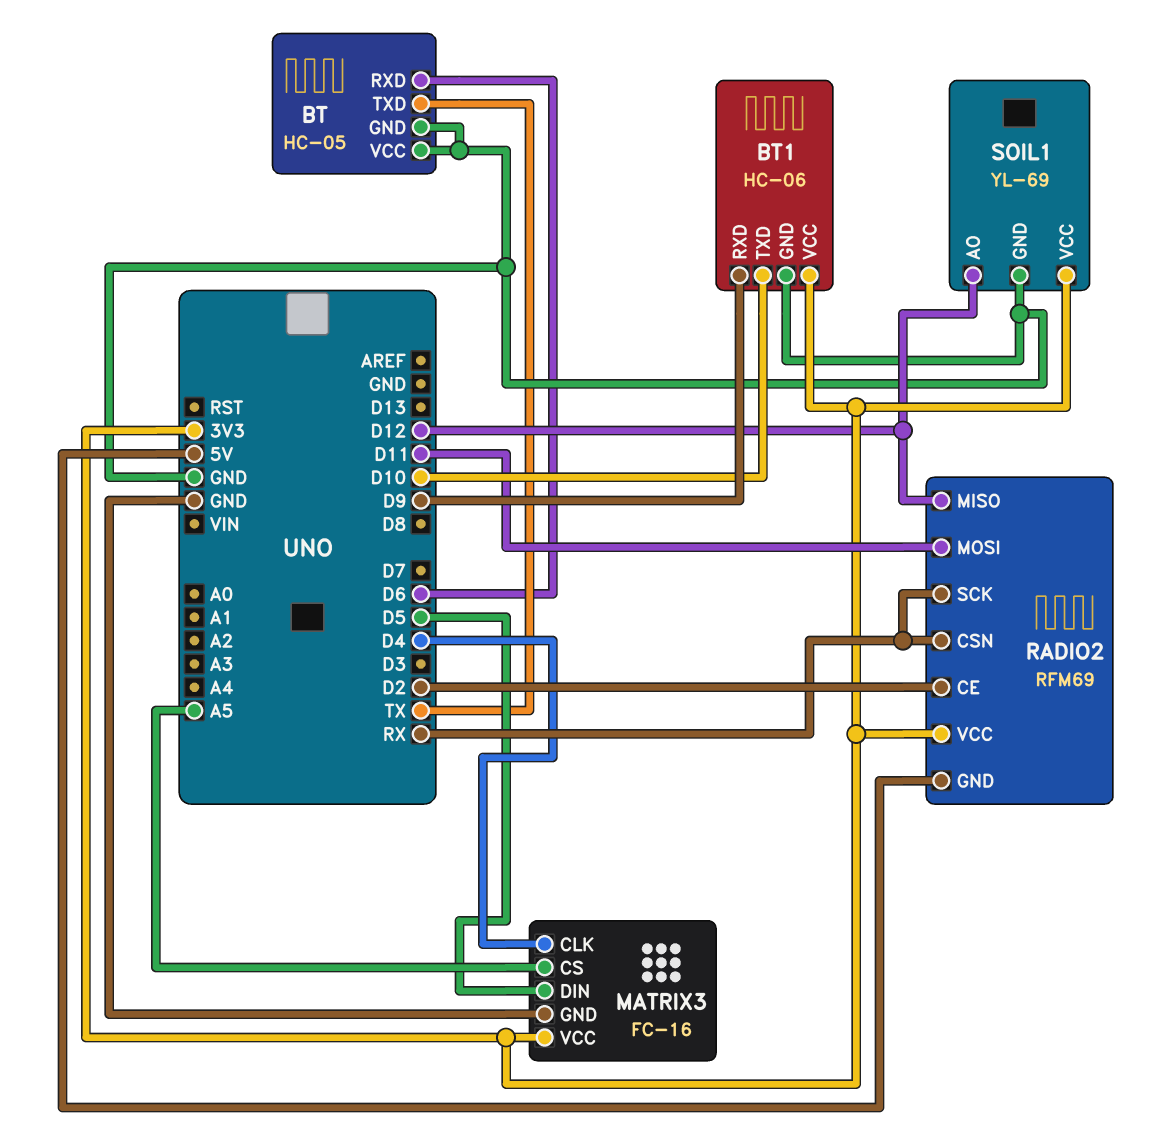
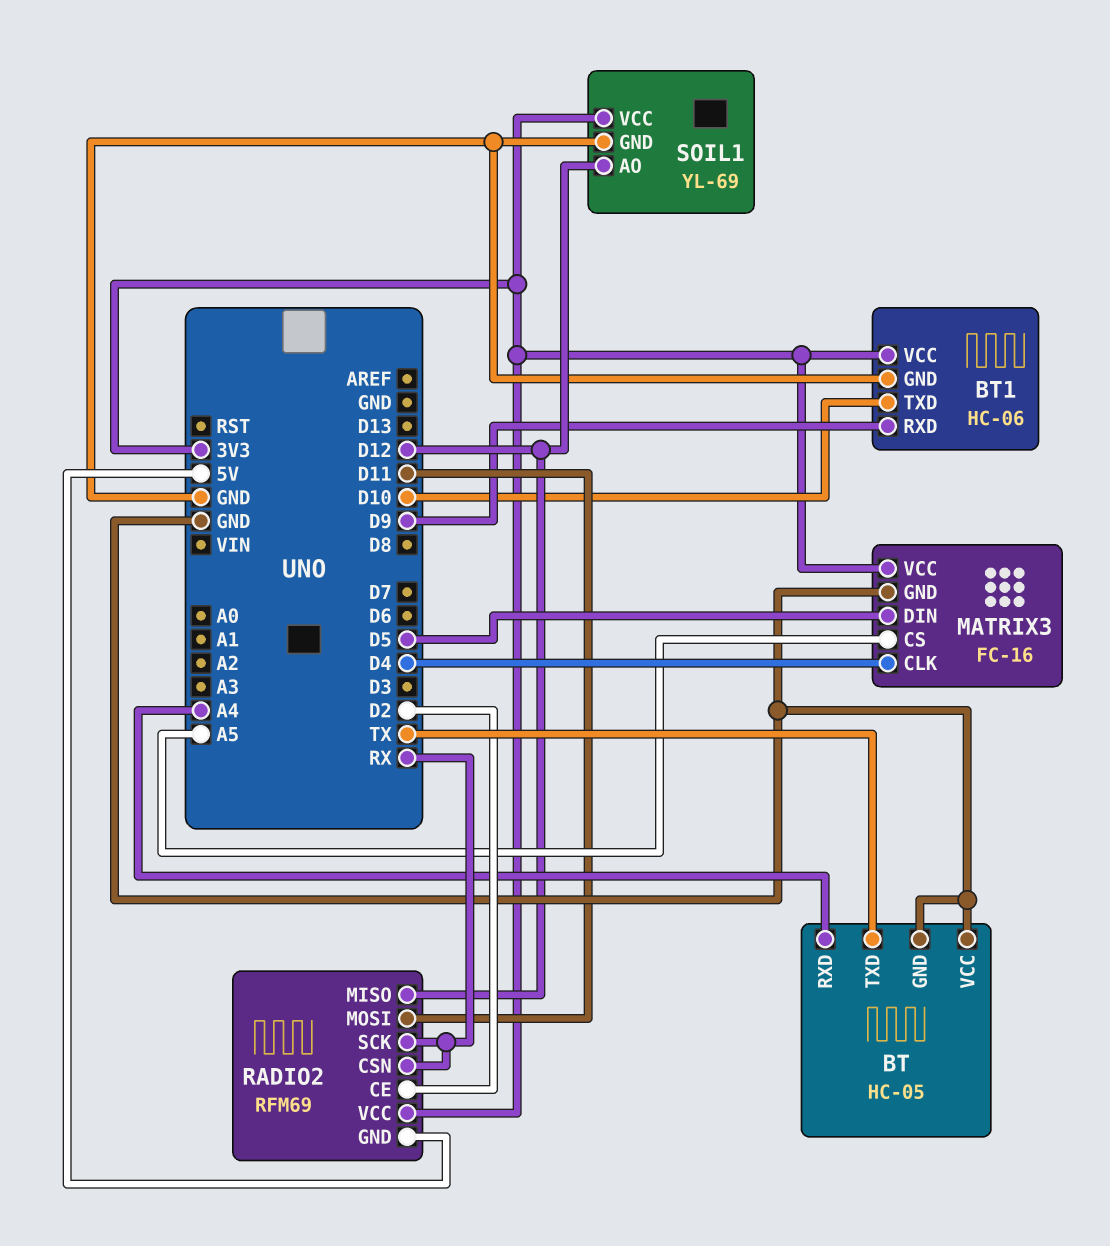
BT pin RXD: D6 -> A4

